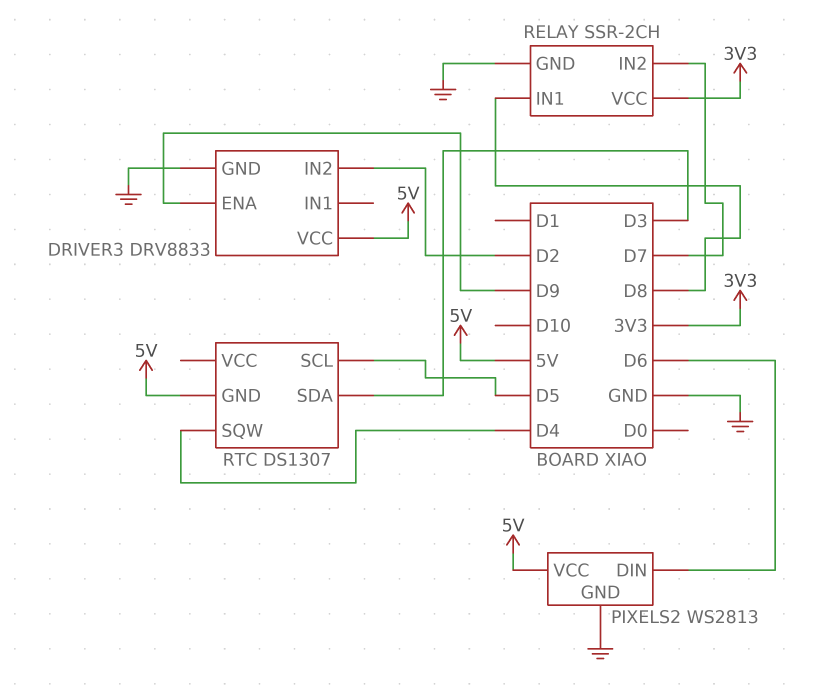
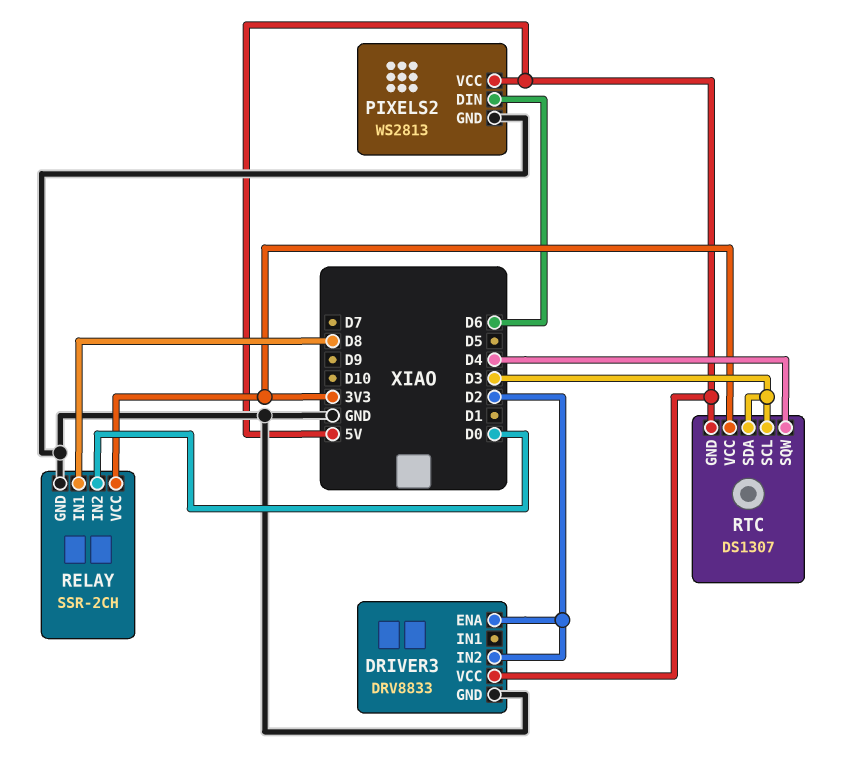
DRIVER3 pin ENA: D9 -> D2
RELAY pin IN2: D7 -> D0
RTC pin SCL: D5 -> D3
RTC pin VCC: none -> 3V3

